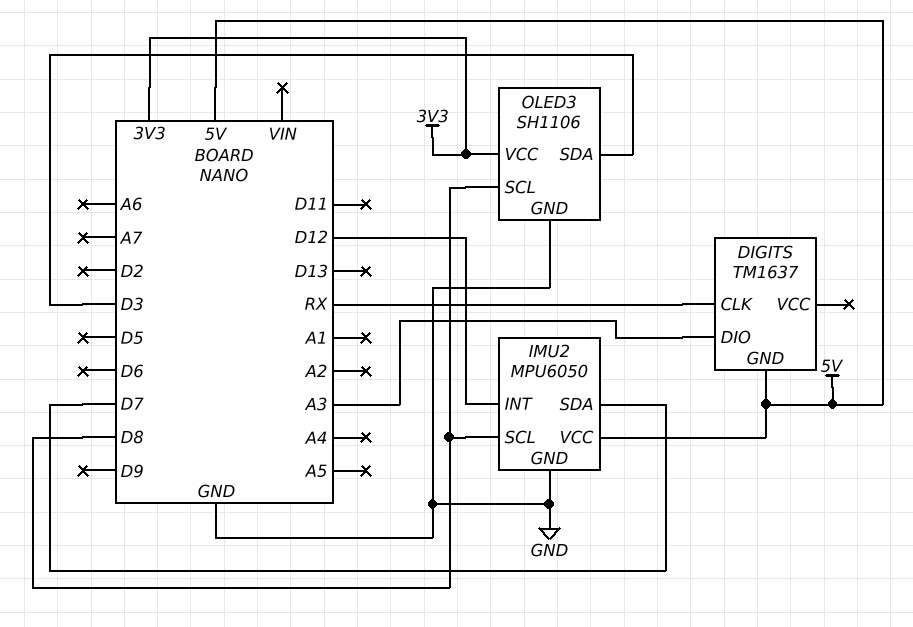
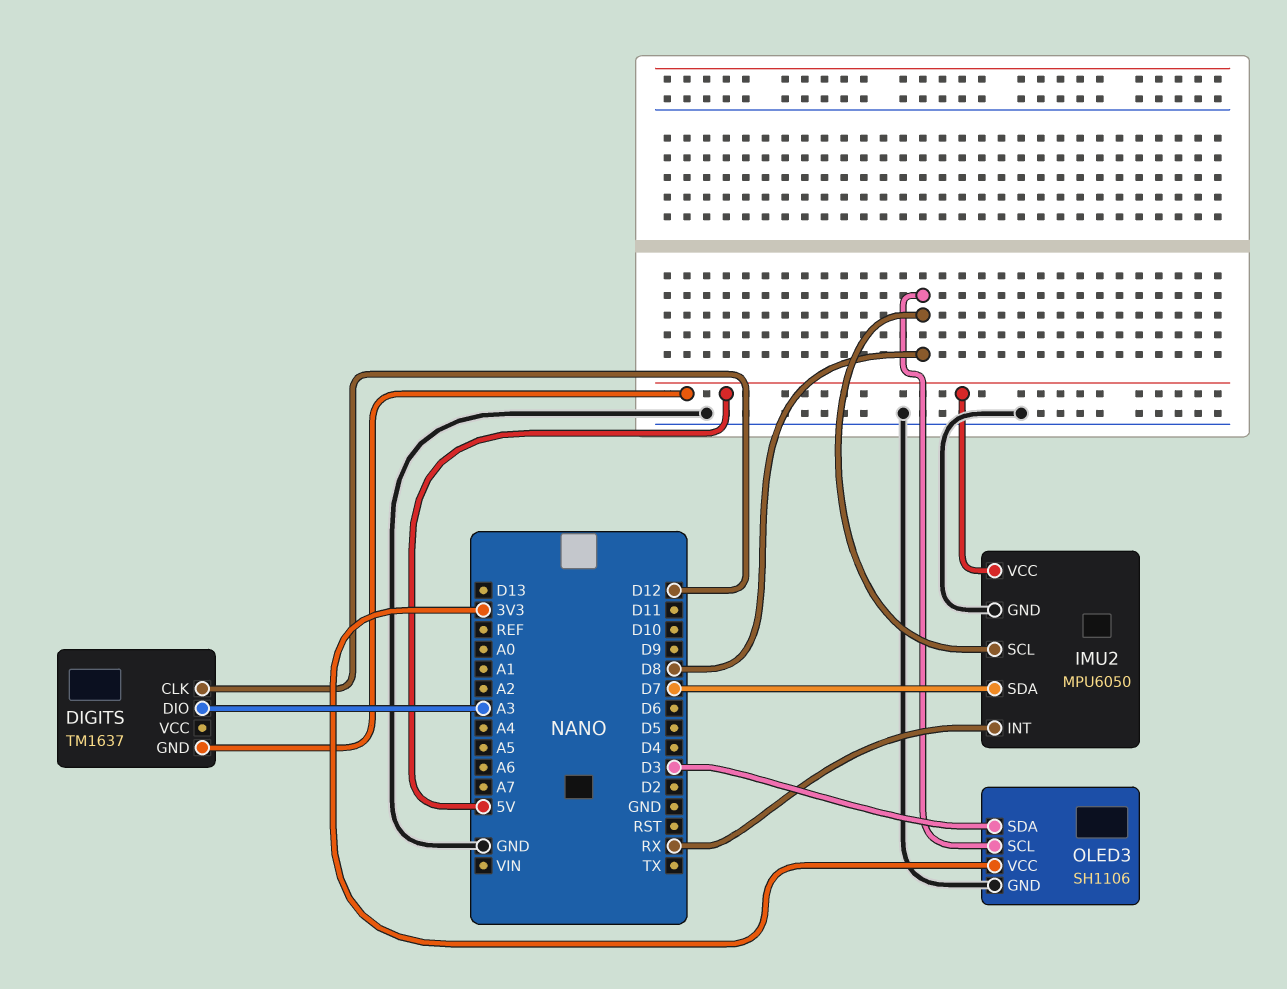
DIGITS pin CLK: RX -> D12
IMU2 pin INT: D12 -> RX

